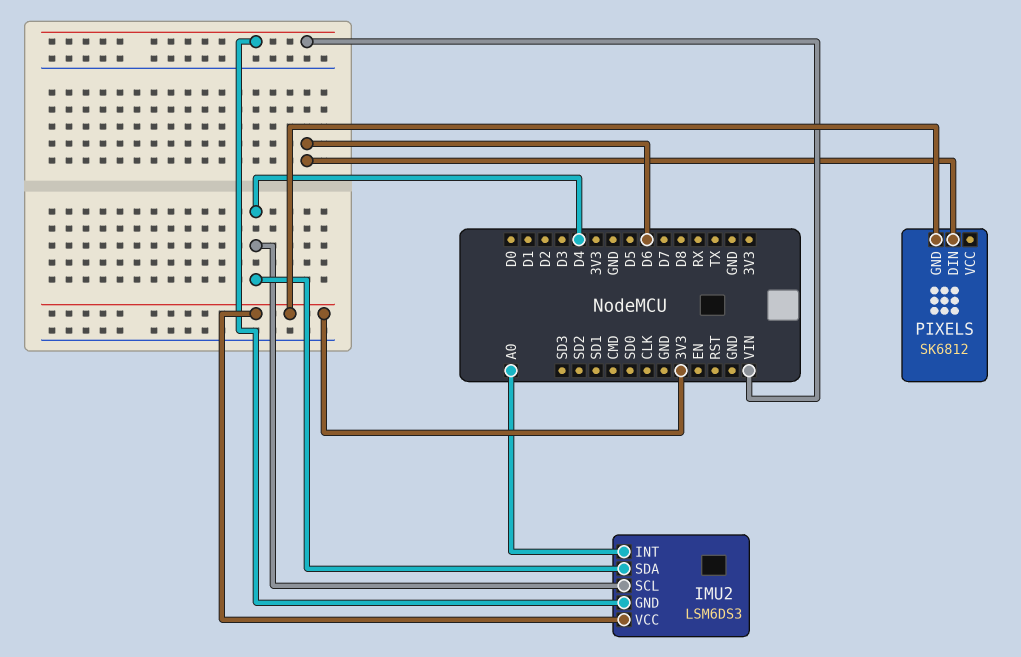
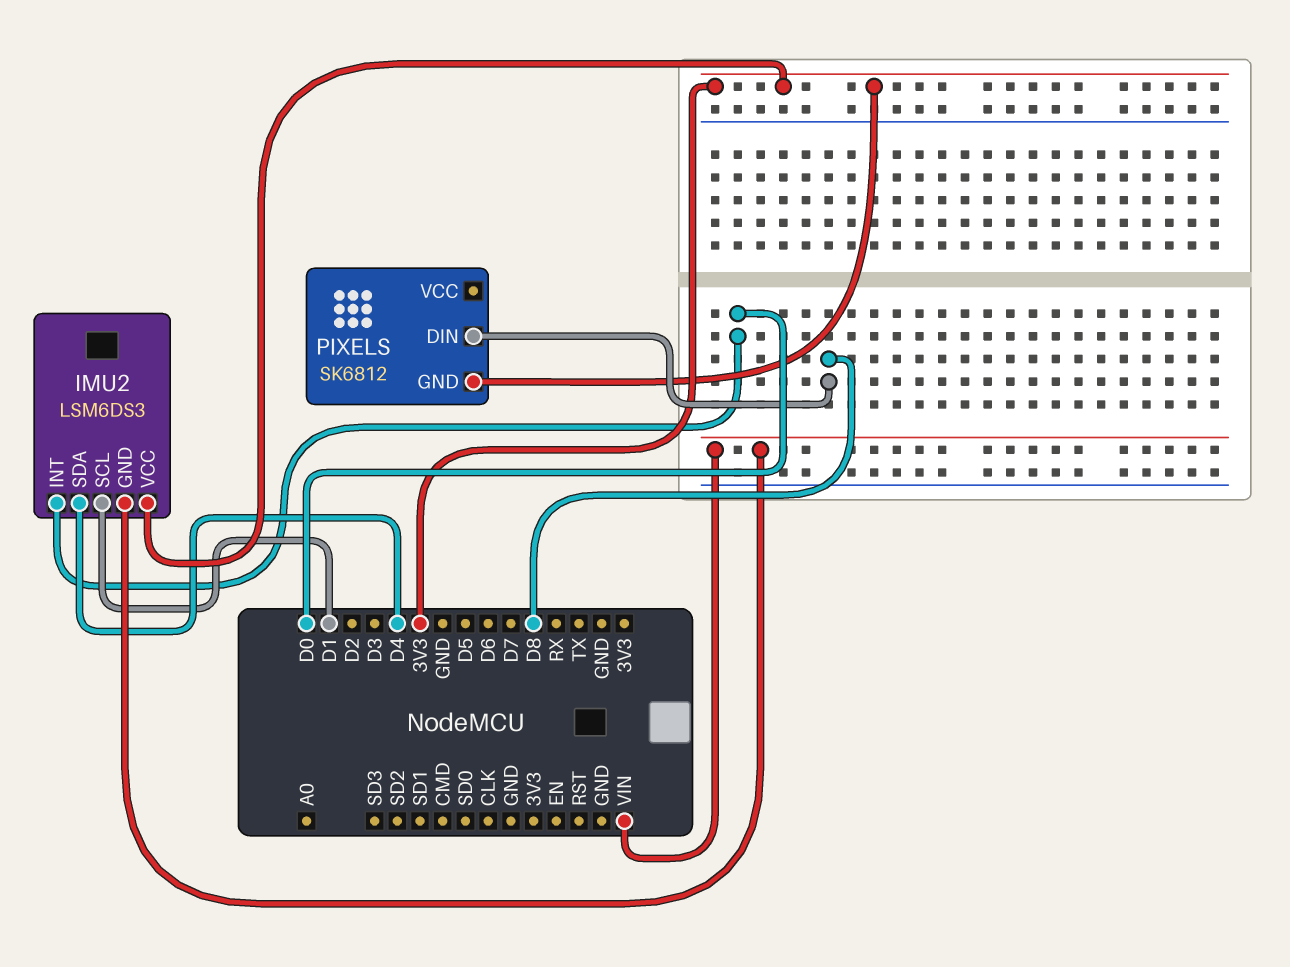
IMU2 pin INT: A0 -> D0
IMU2 pin SCL: D4 -> D1
PIXELS pin DIN: D6 -> D8

